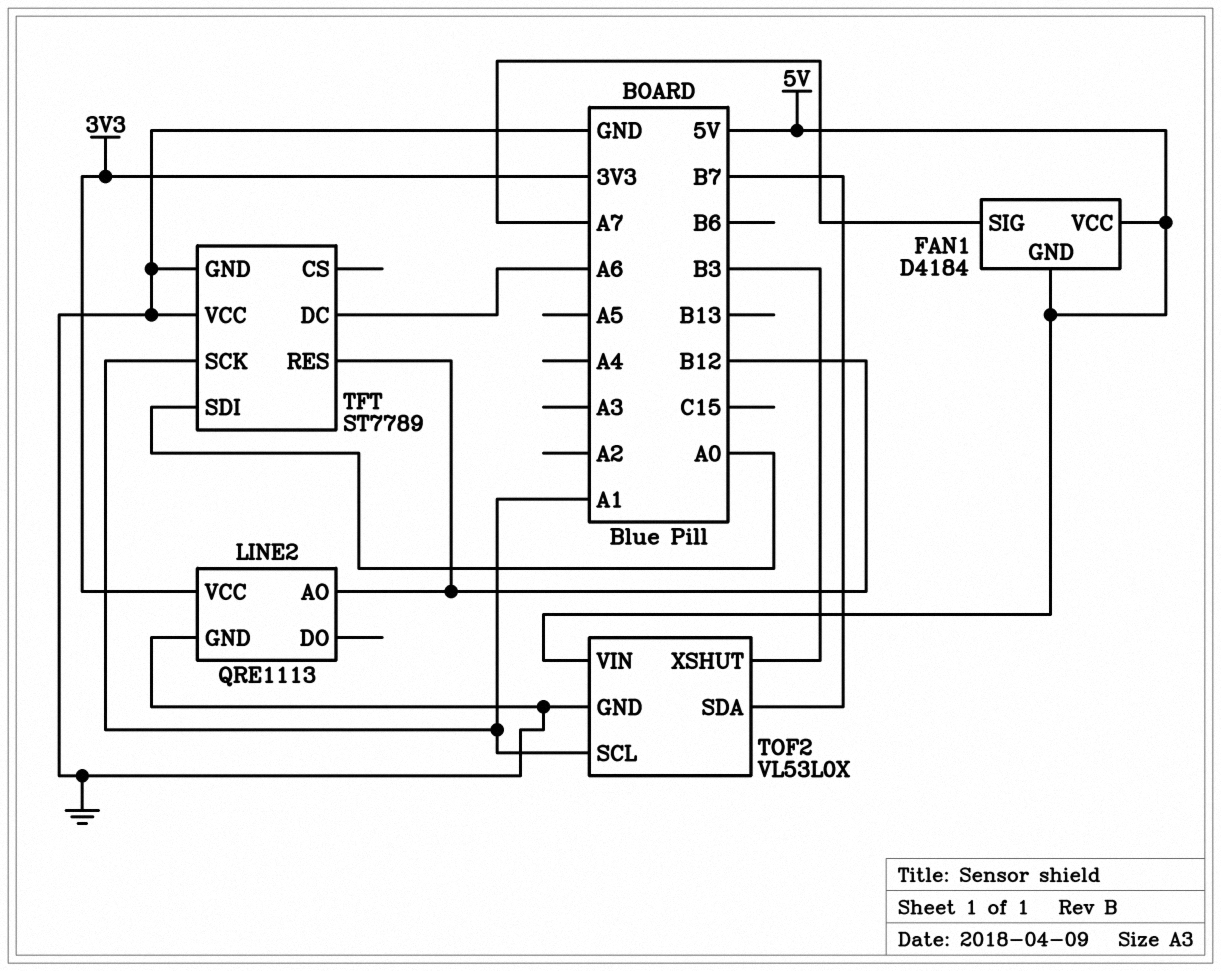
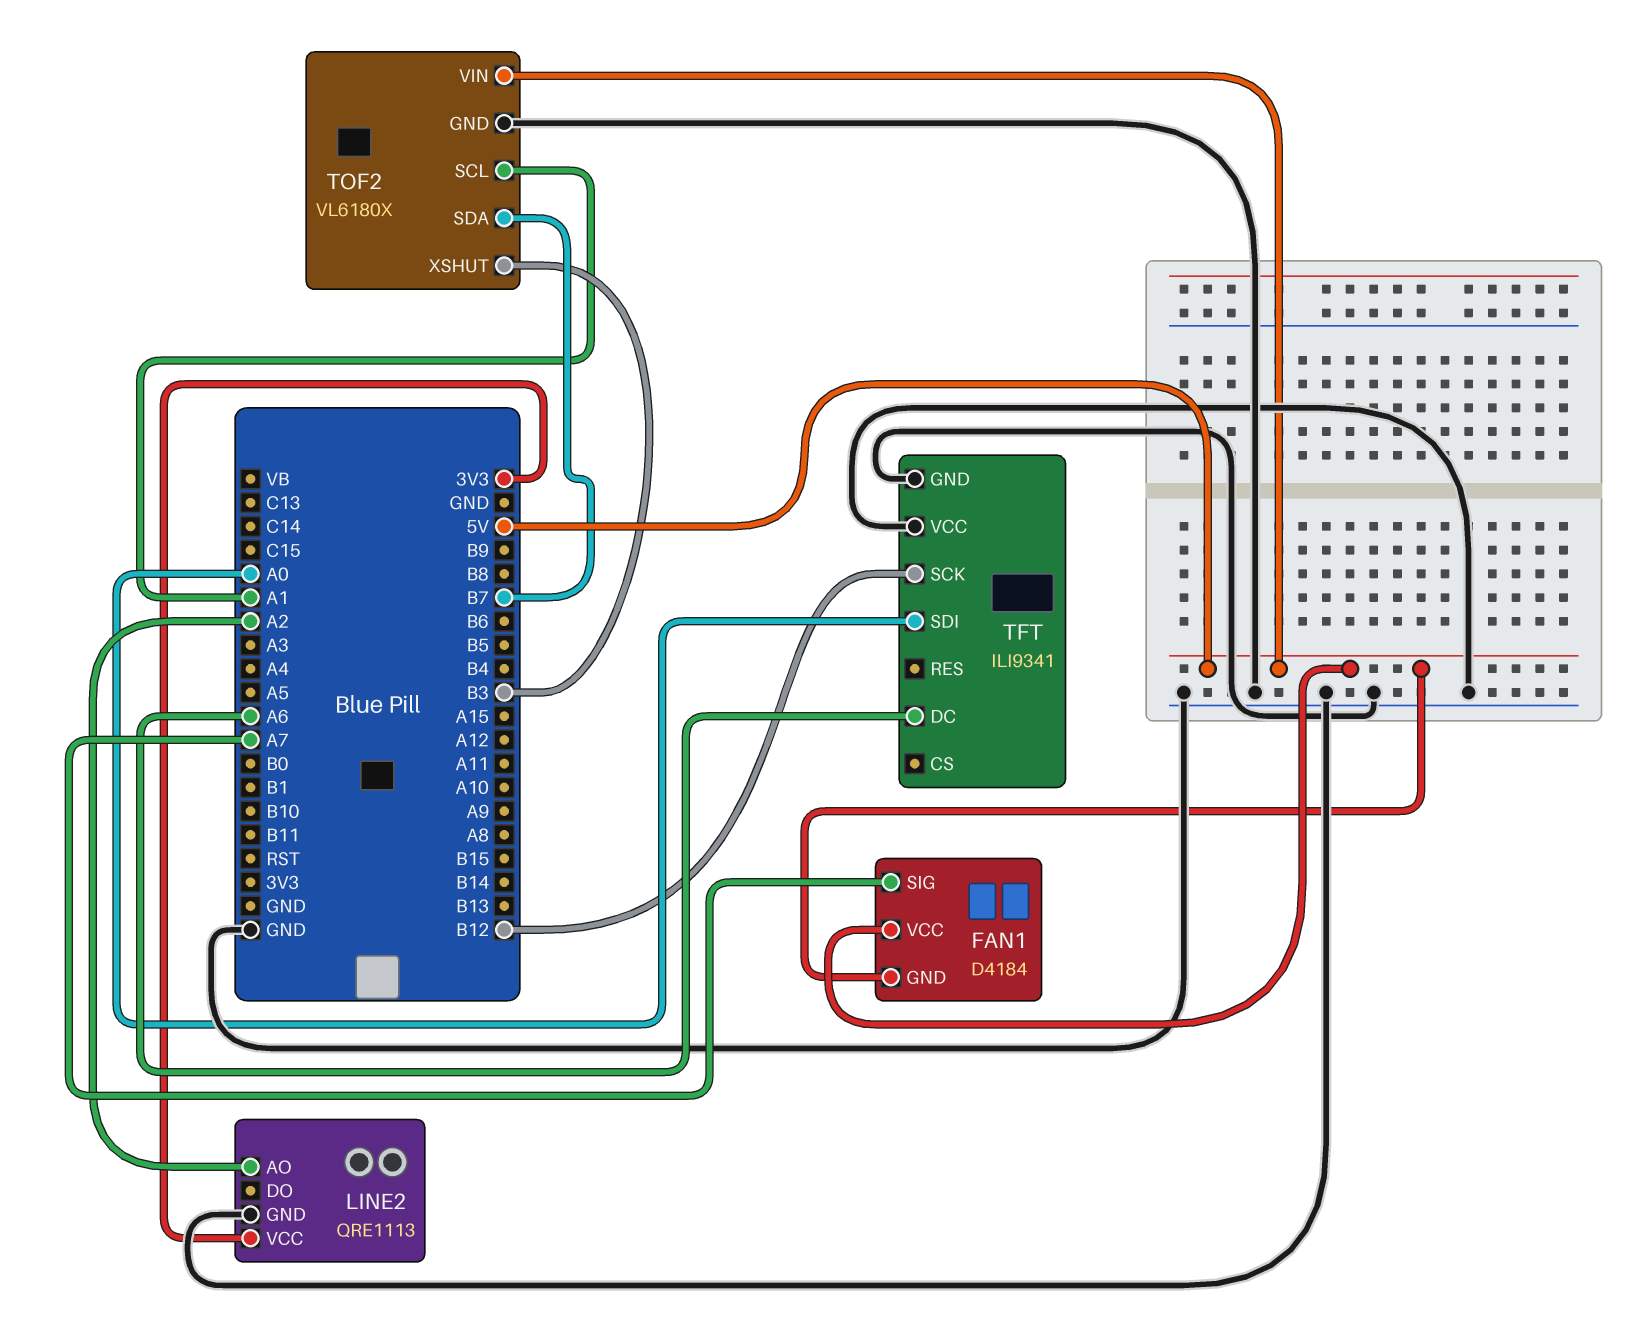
LINE2 pin AO: B12 -> A2
TFT: ST7789 -> ILI9341
TFT pin RES: B12 -> none
TFT pin SCK: A1 -> B12
TOF2: VL53L0X -> VL6180X

